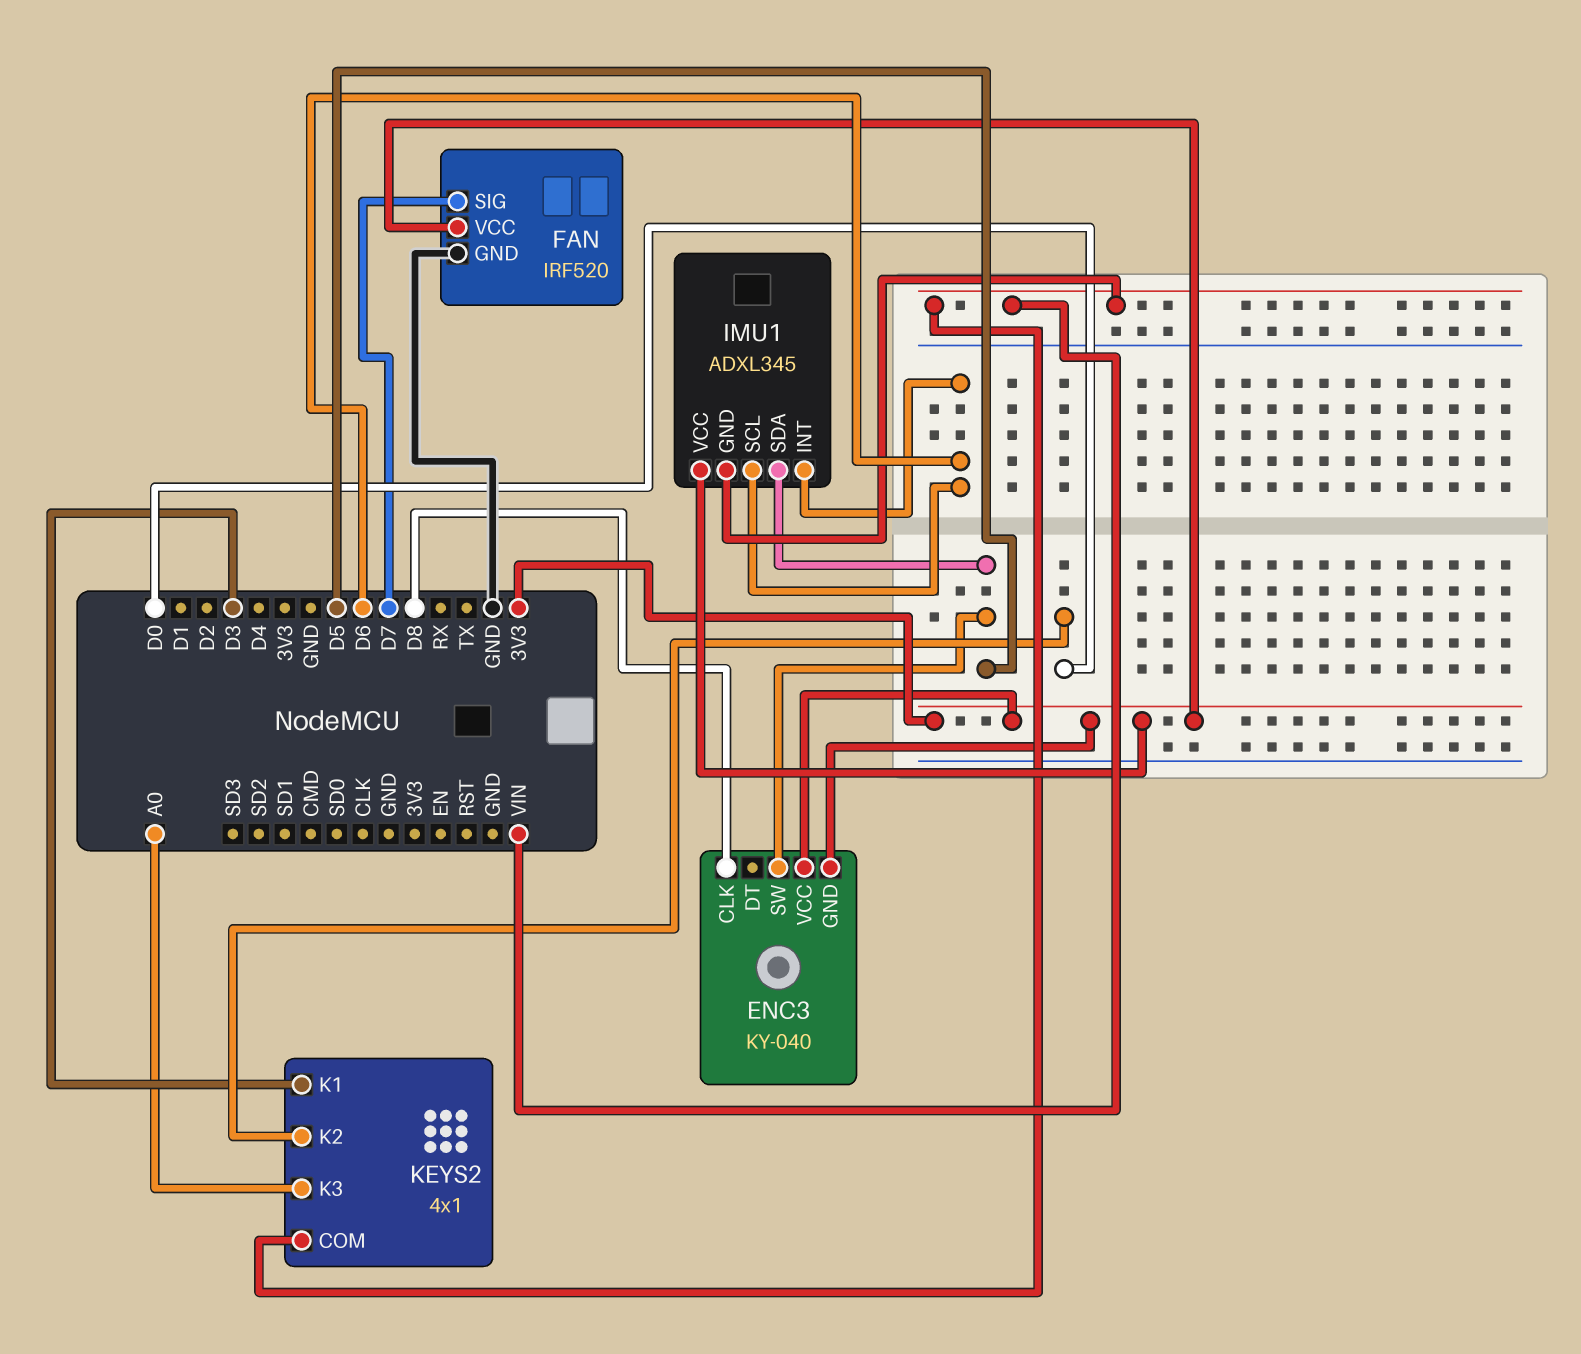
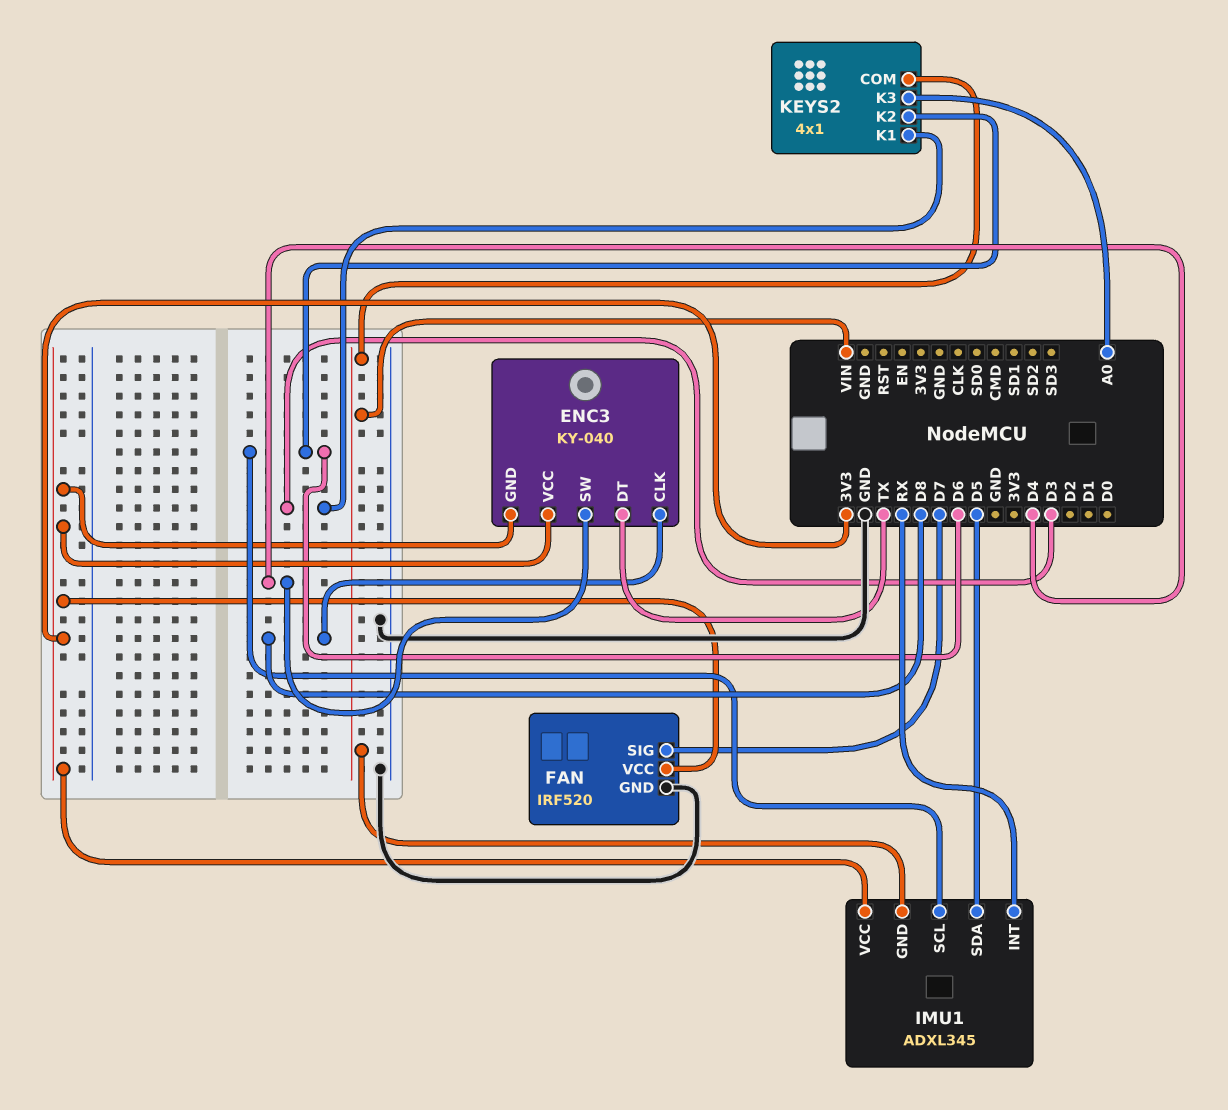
ENC3 pin DT: none -> TX
ENC3 pin SW: D5 -> D4
IMU1 pin INT: D6 -> RX
KEYS2 pin K2: D0 -> D6

